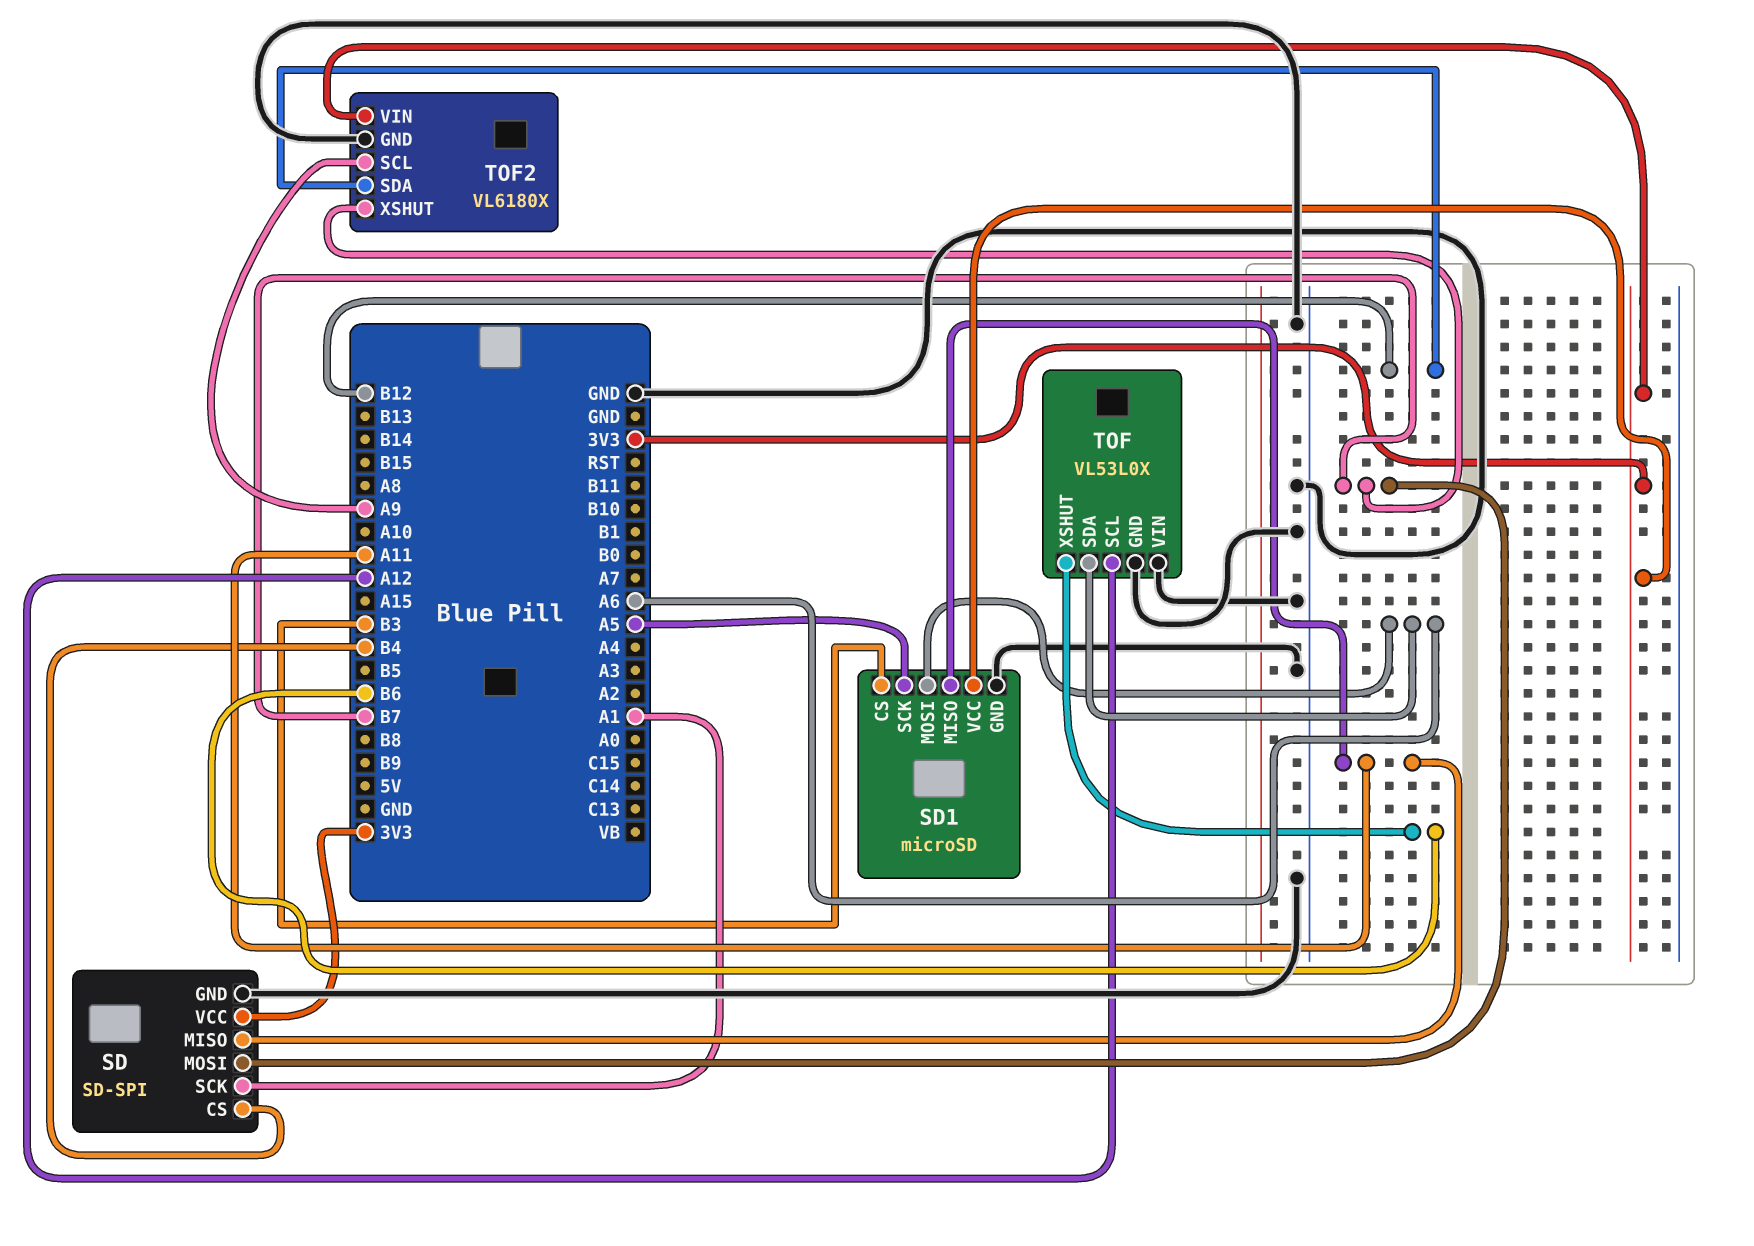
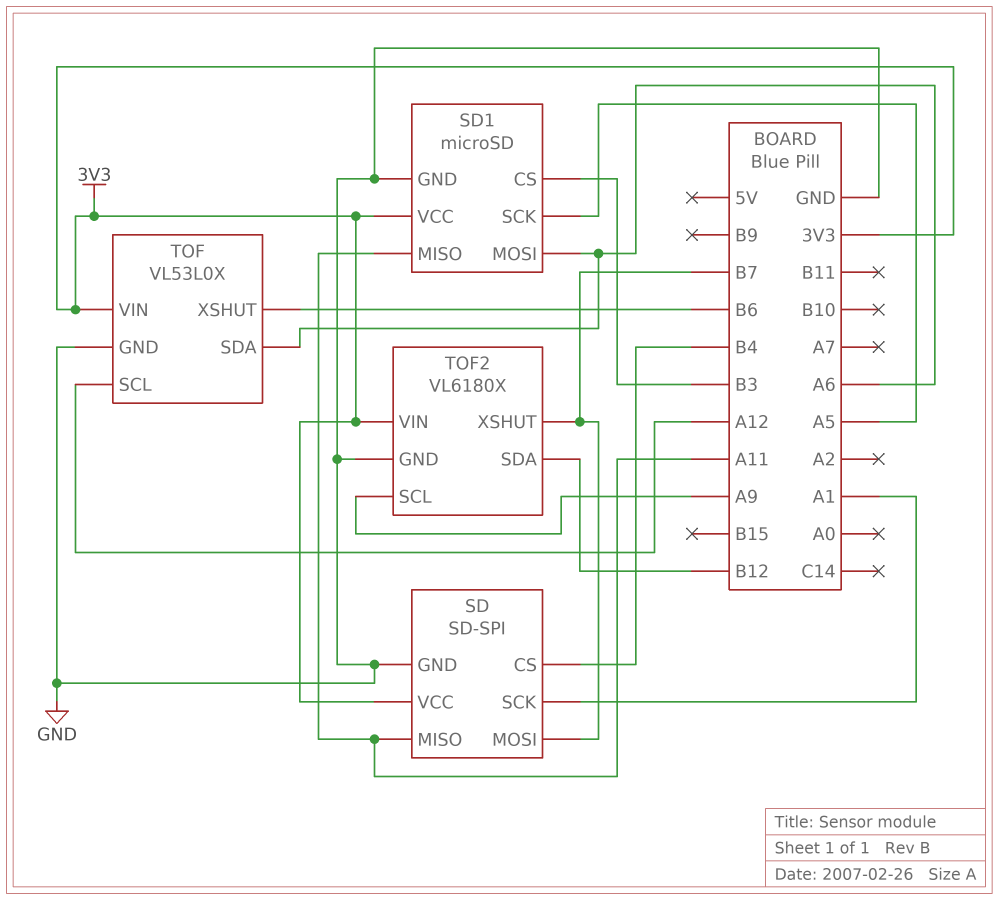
TOF pin VIN: GND -> 3V3

